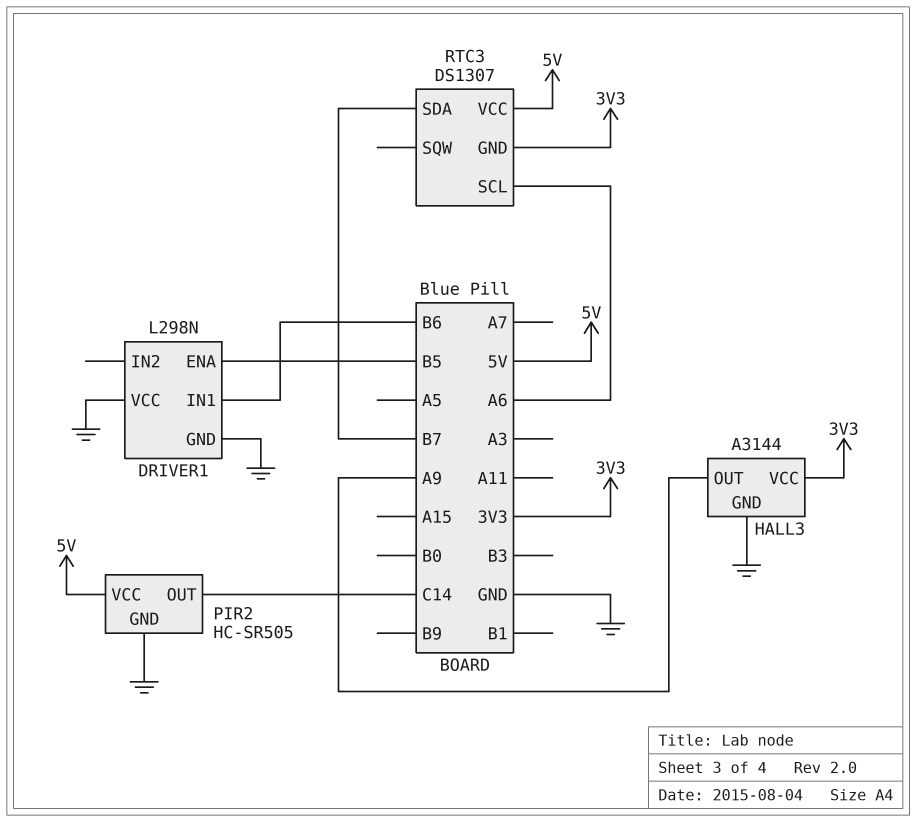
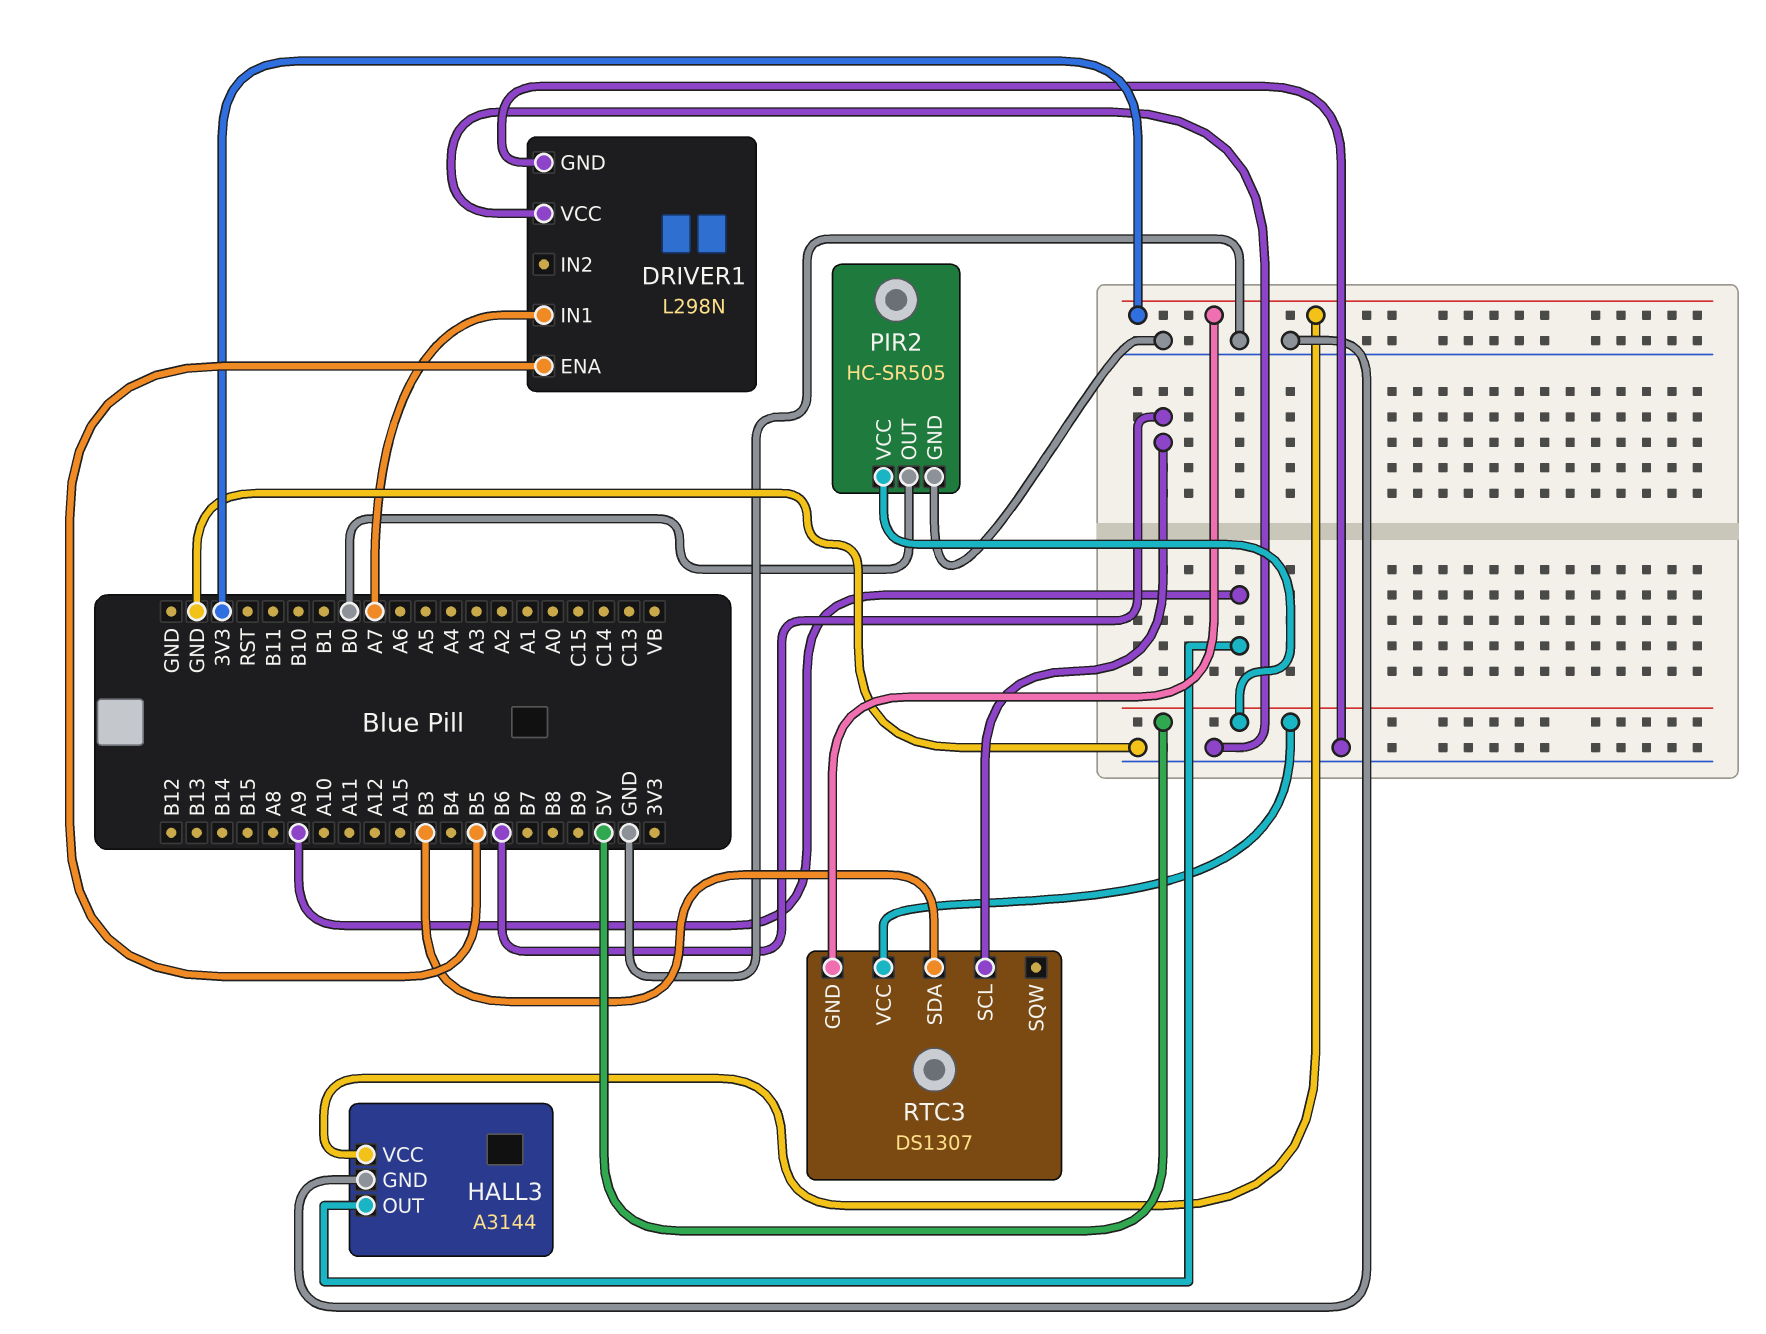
DRIVER1 pin IN1: B6 -> A7
PIR2 pin OUT: C14 -> B0
RTC3 pin SCL: A6 -> B6
RTC3 pin SDA: B7 -> B3

